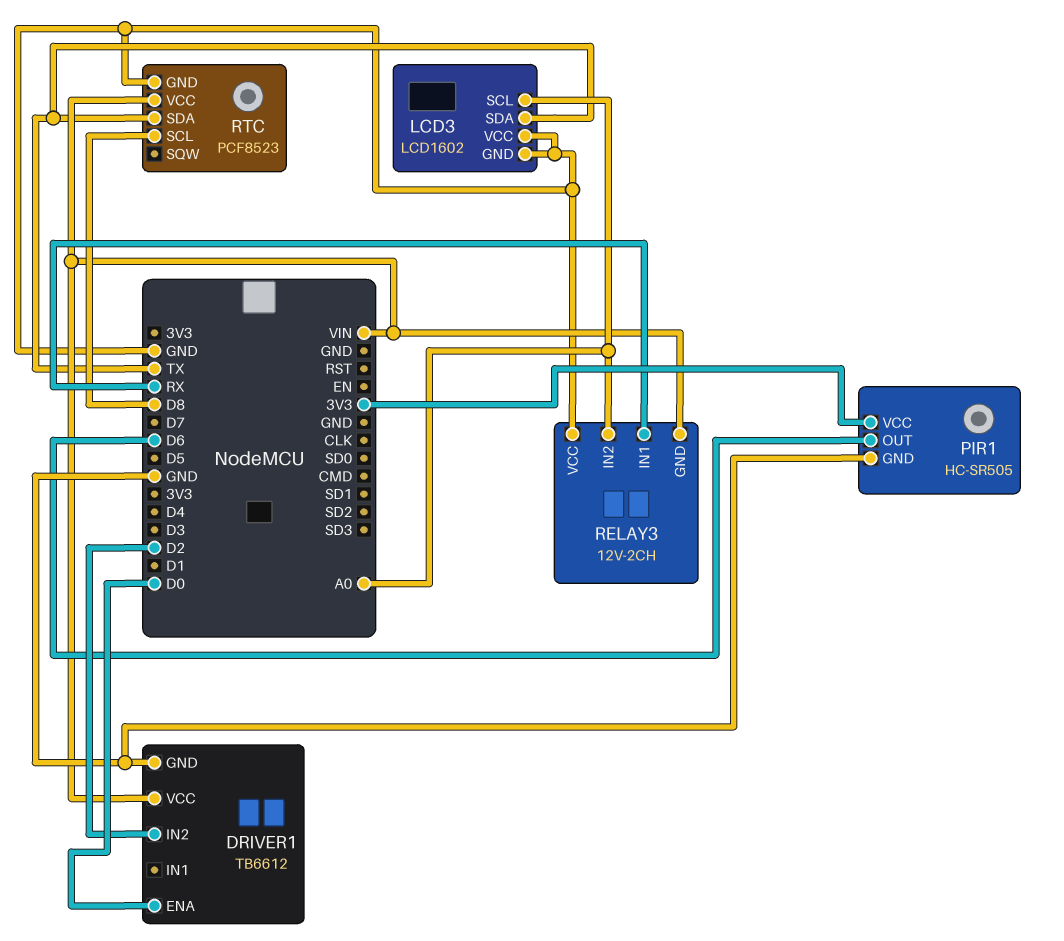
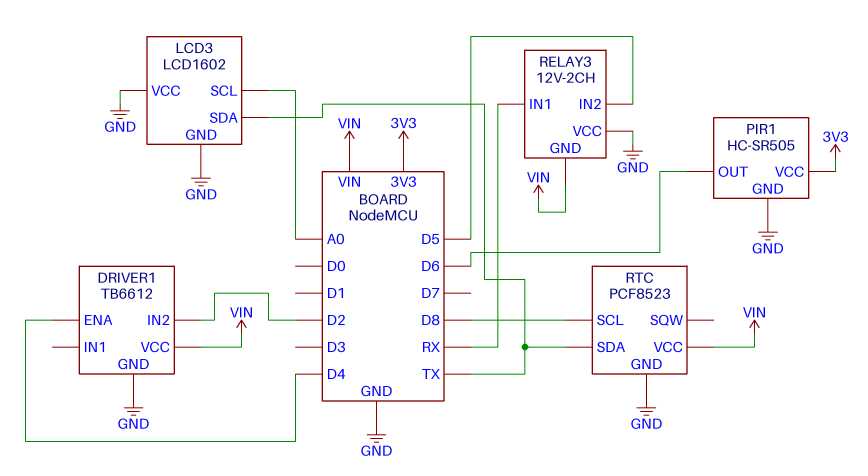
DRIVER1 pin ENA: D0 -> D4
RELAY3 pin IN2: A0 -> D5

